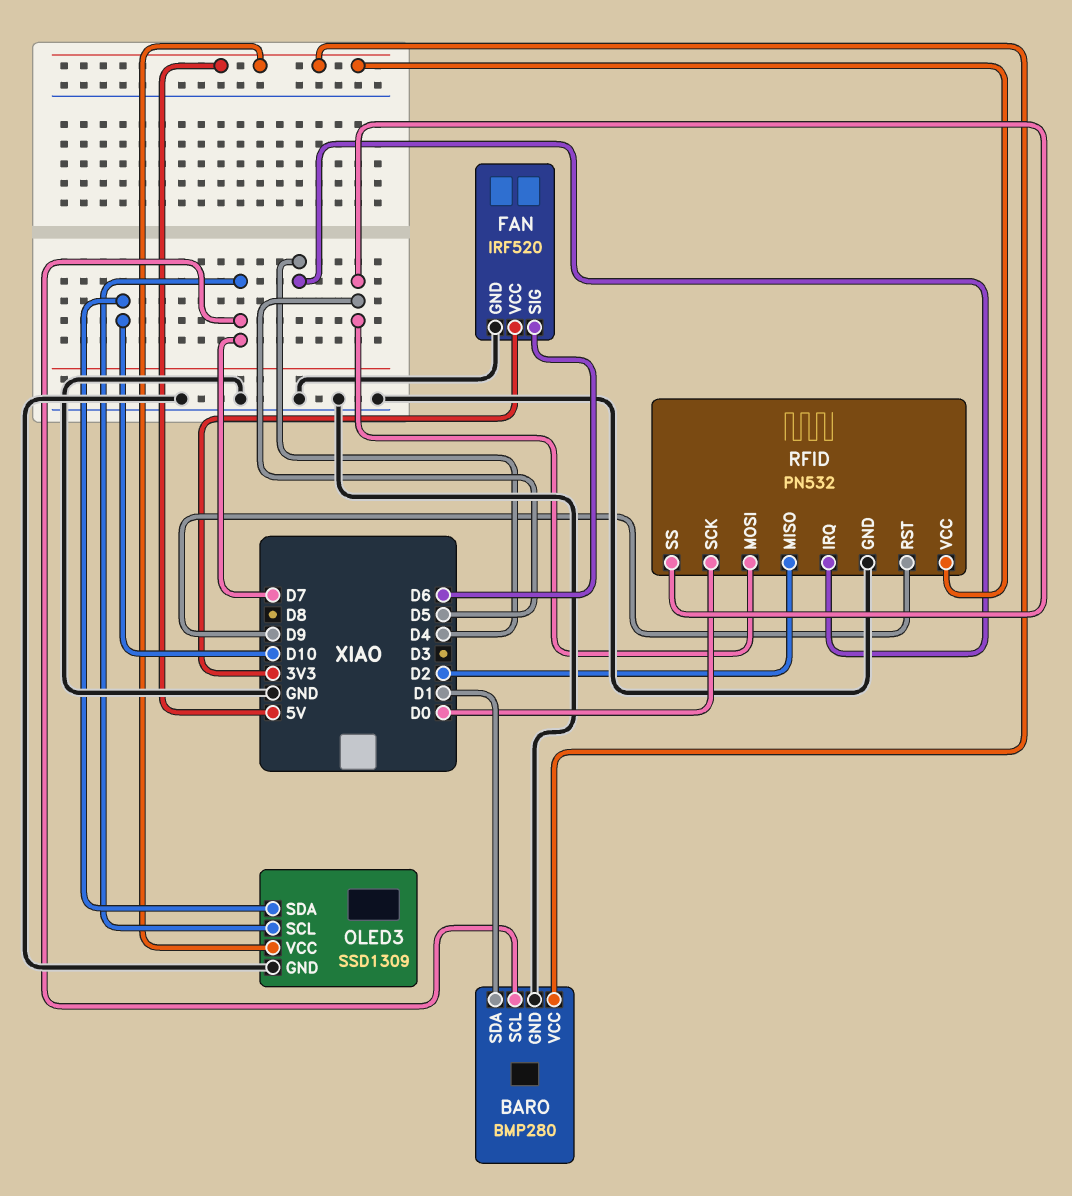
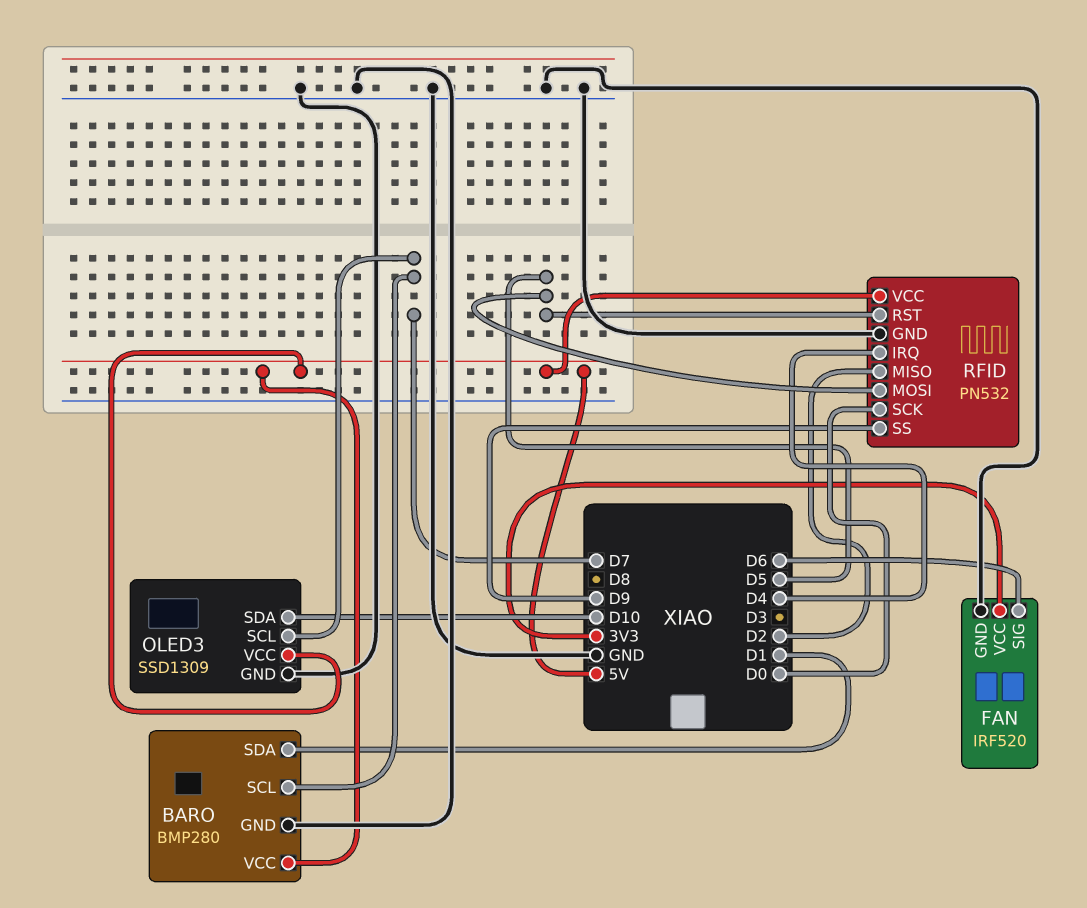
RFID pin RST: D9 -> D5
RFID pin SS: D5 -> D9

